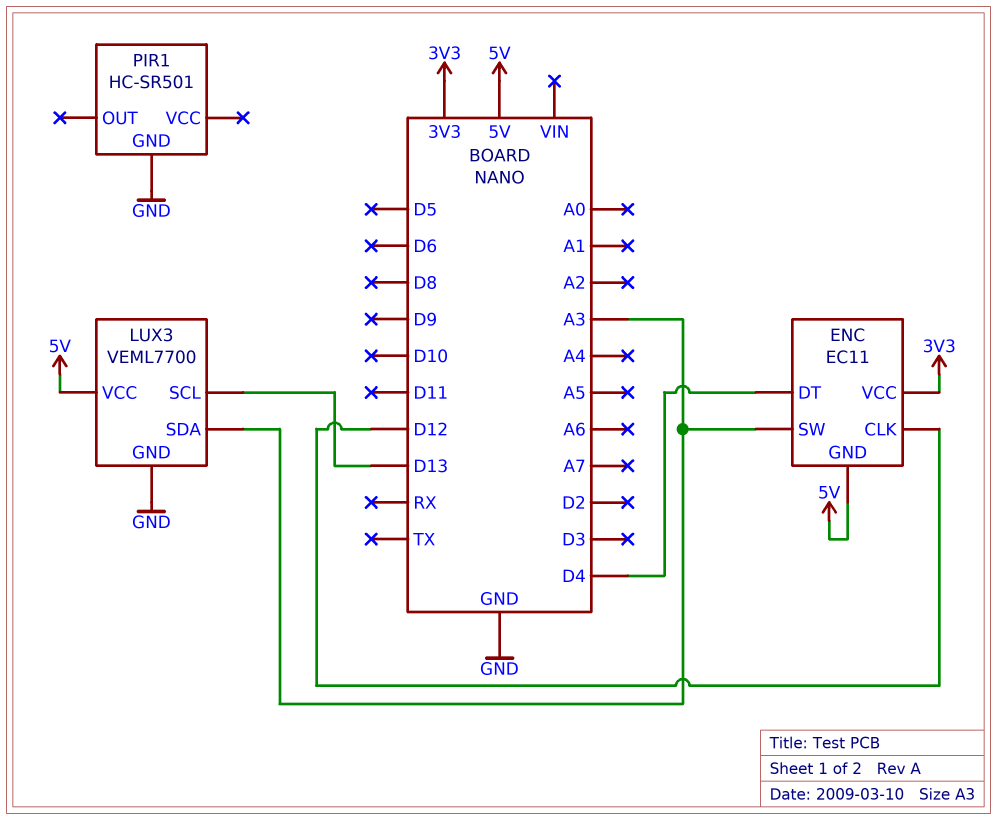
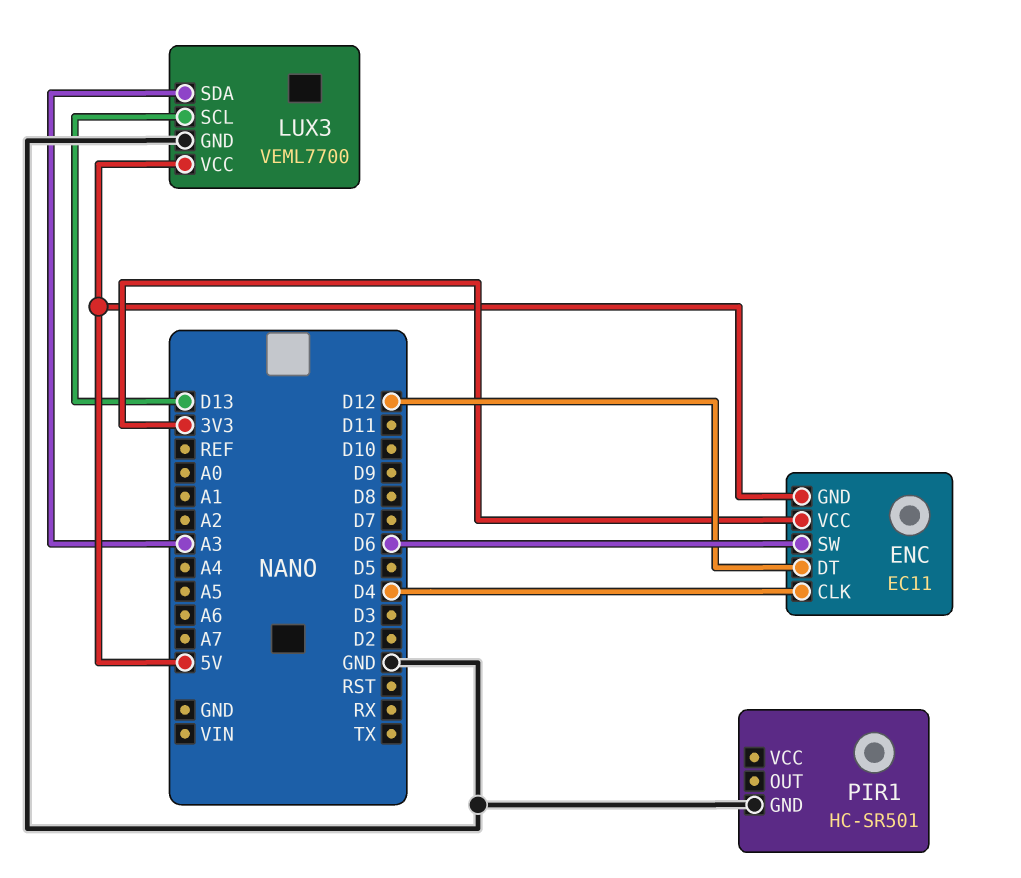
ENC pin CLK: D12 -> D4
ENC pin DT: D4 -> D12
ENC pin SW: A3 -> D6

